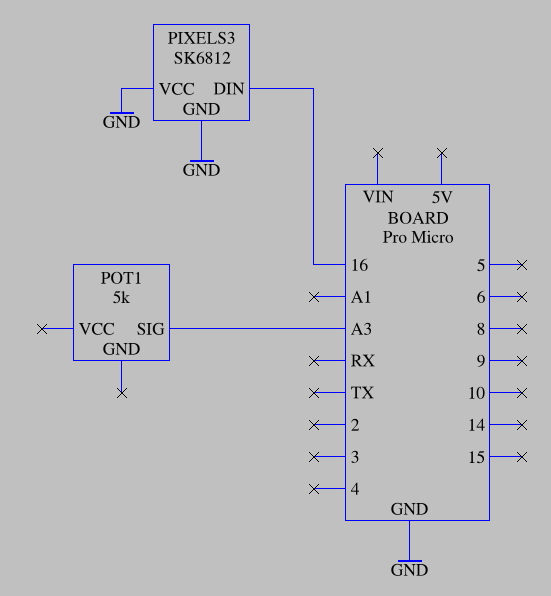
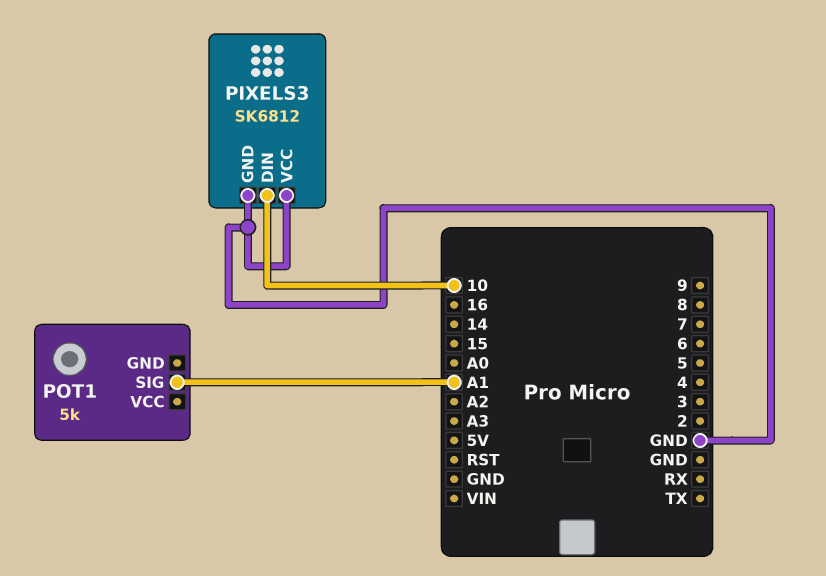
PIXELS3 pin DIN: 16 -> 10
POT1 pin SIG: A3 -> A1

